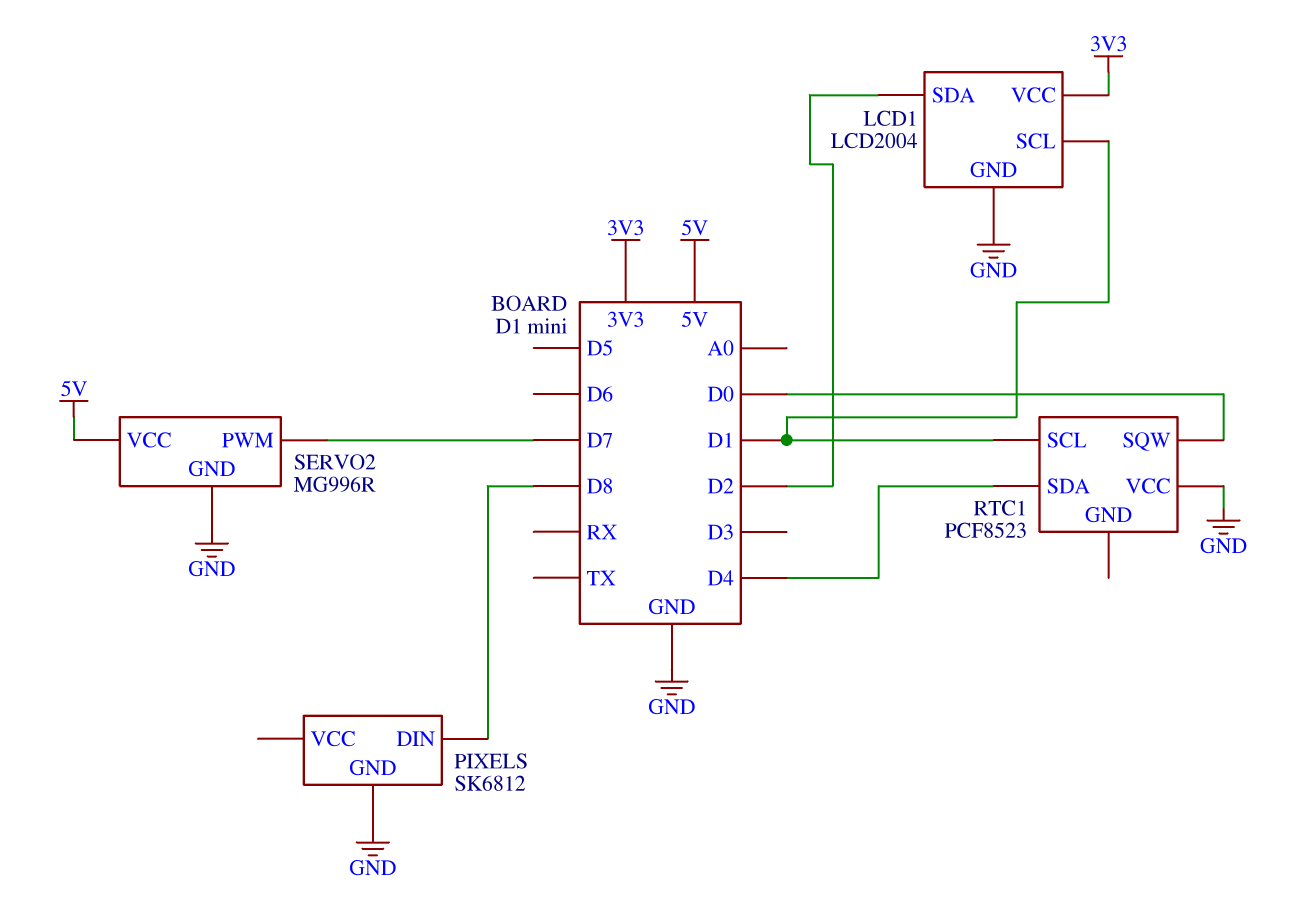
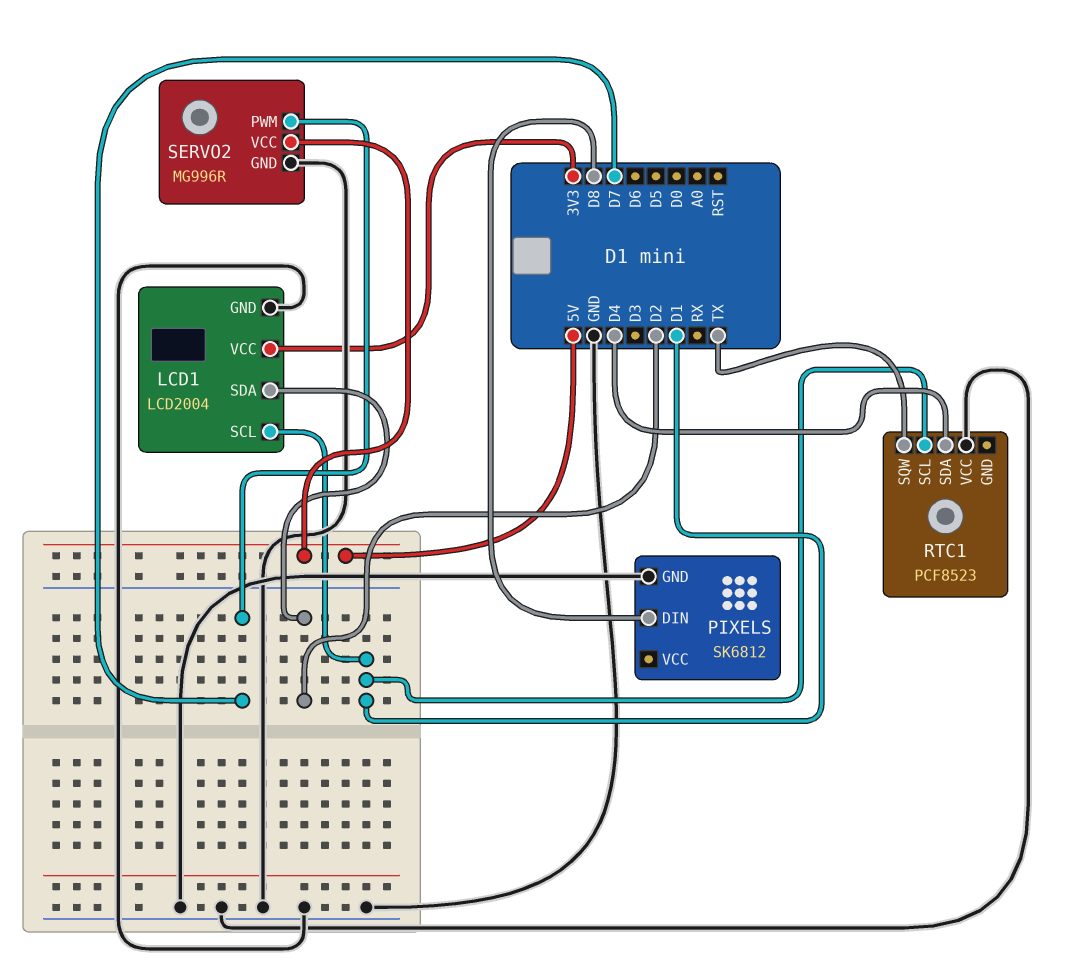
RTC1 pin SQW: D0 -> TX

